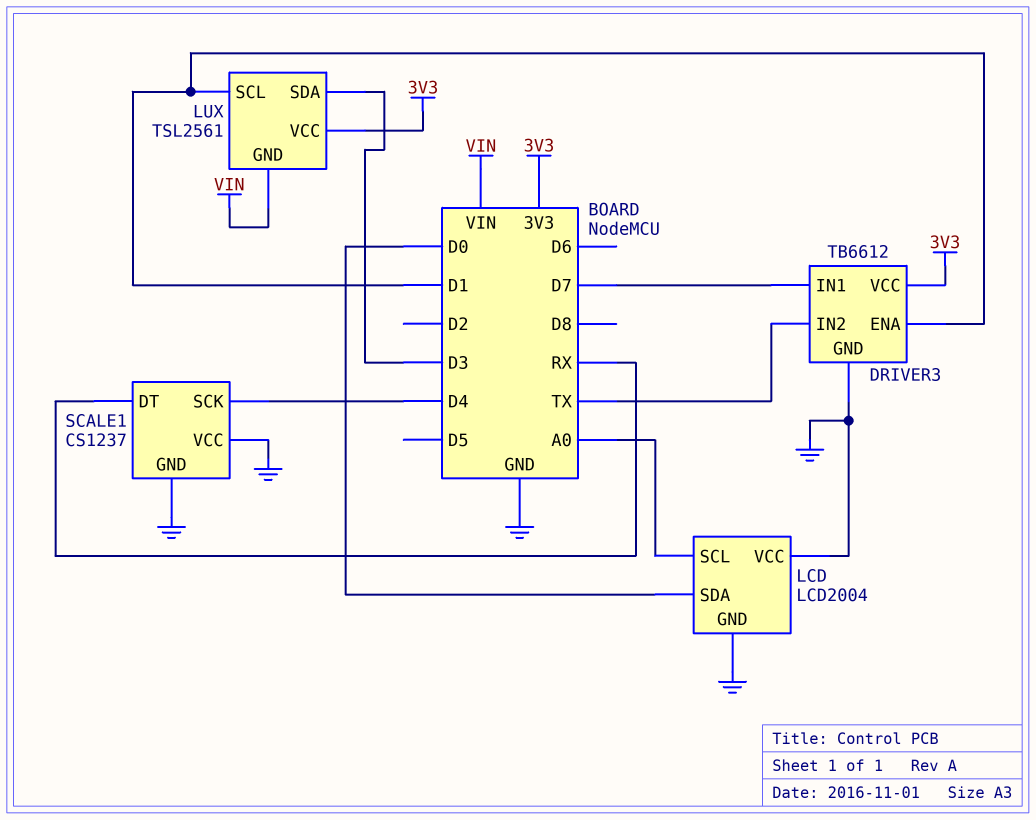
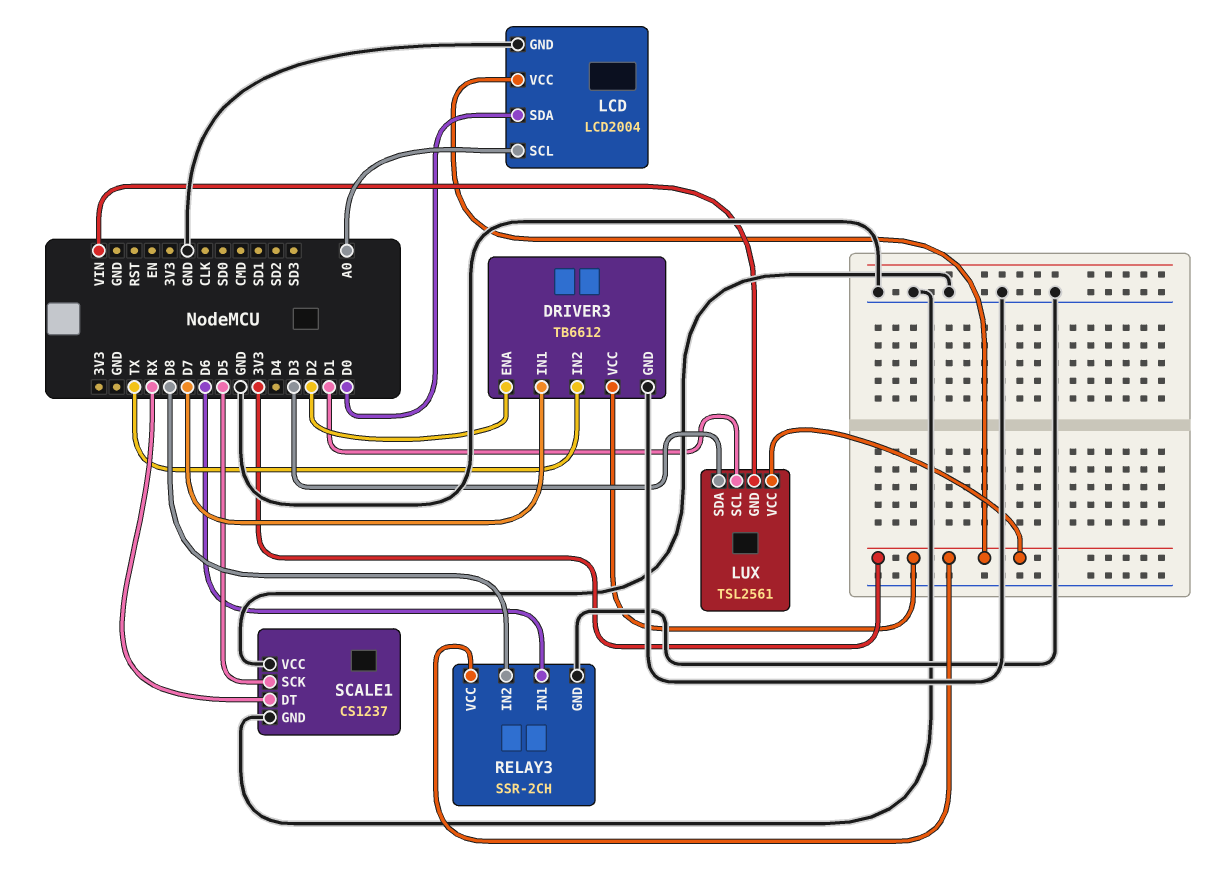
DRIVER3 pin ENA: D1 -> D2
LCD pin VCC: GND -> 3V3
RELAY3: none -> SSR-2CH
RELAY3 pin GND: none -> GND
RELAY3 pin IN1: none -> D6
RELAY3 pin IN2: none -> D8
RELAY3 pin VCC: none -> 3V3
SCALE1 pin SCK: D4 -> D5

